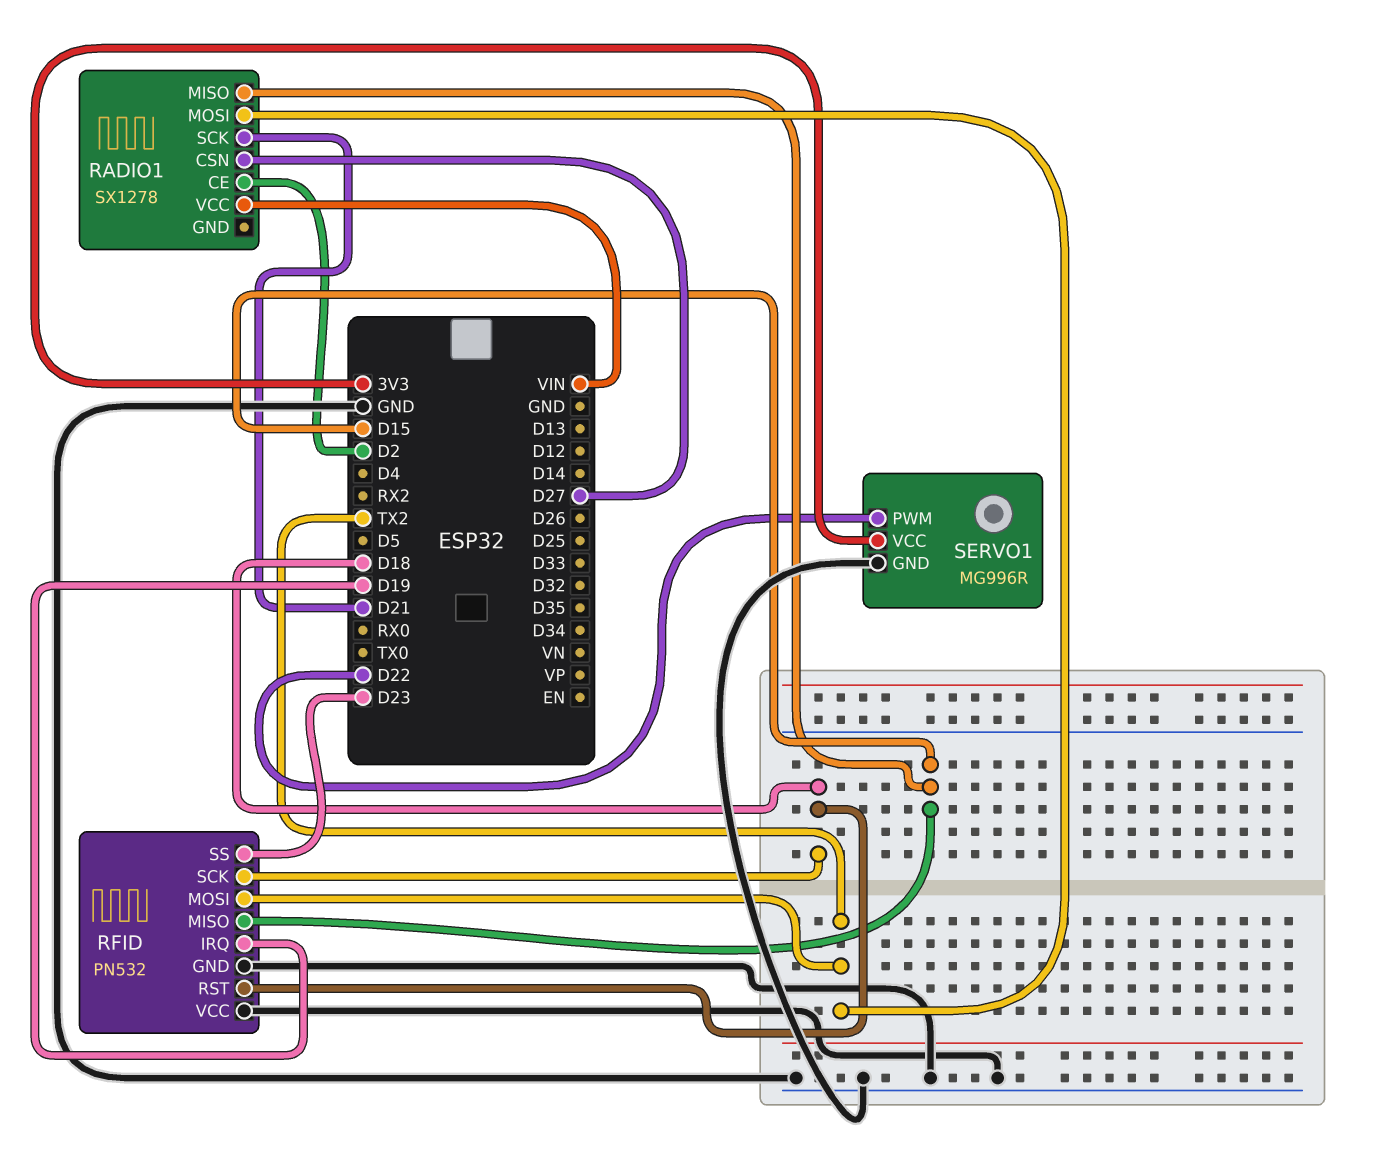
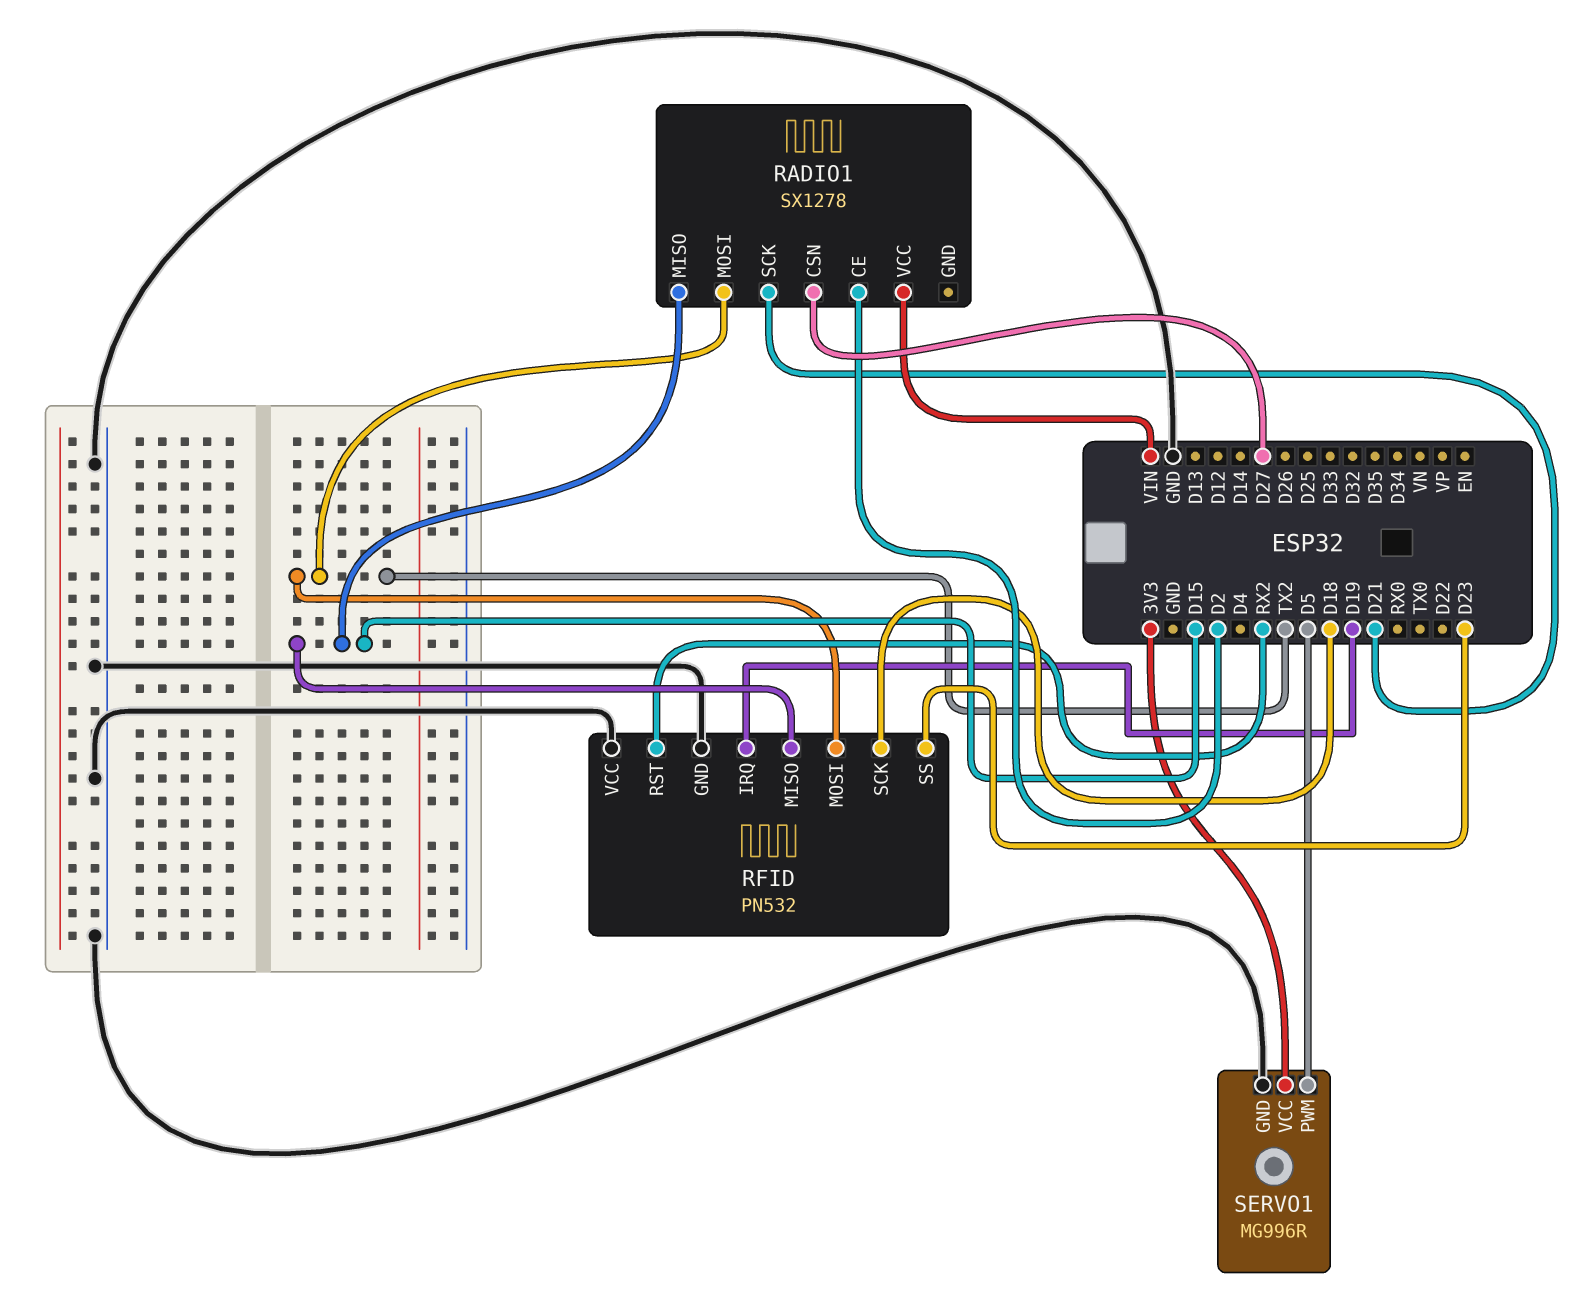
RFID pin RST: D18 -> RX2
SERVO1 pin PWM: D22 -> D5

